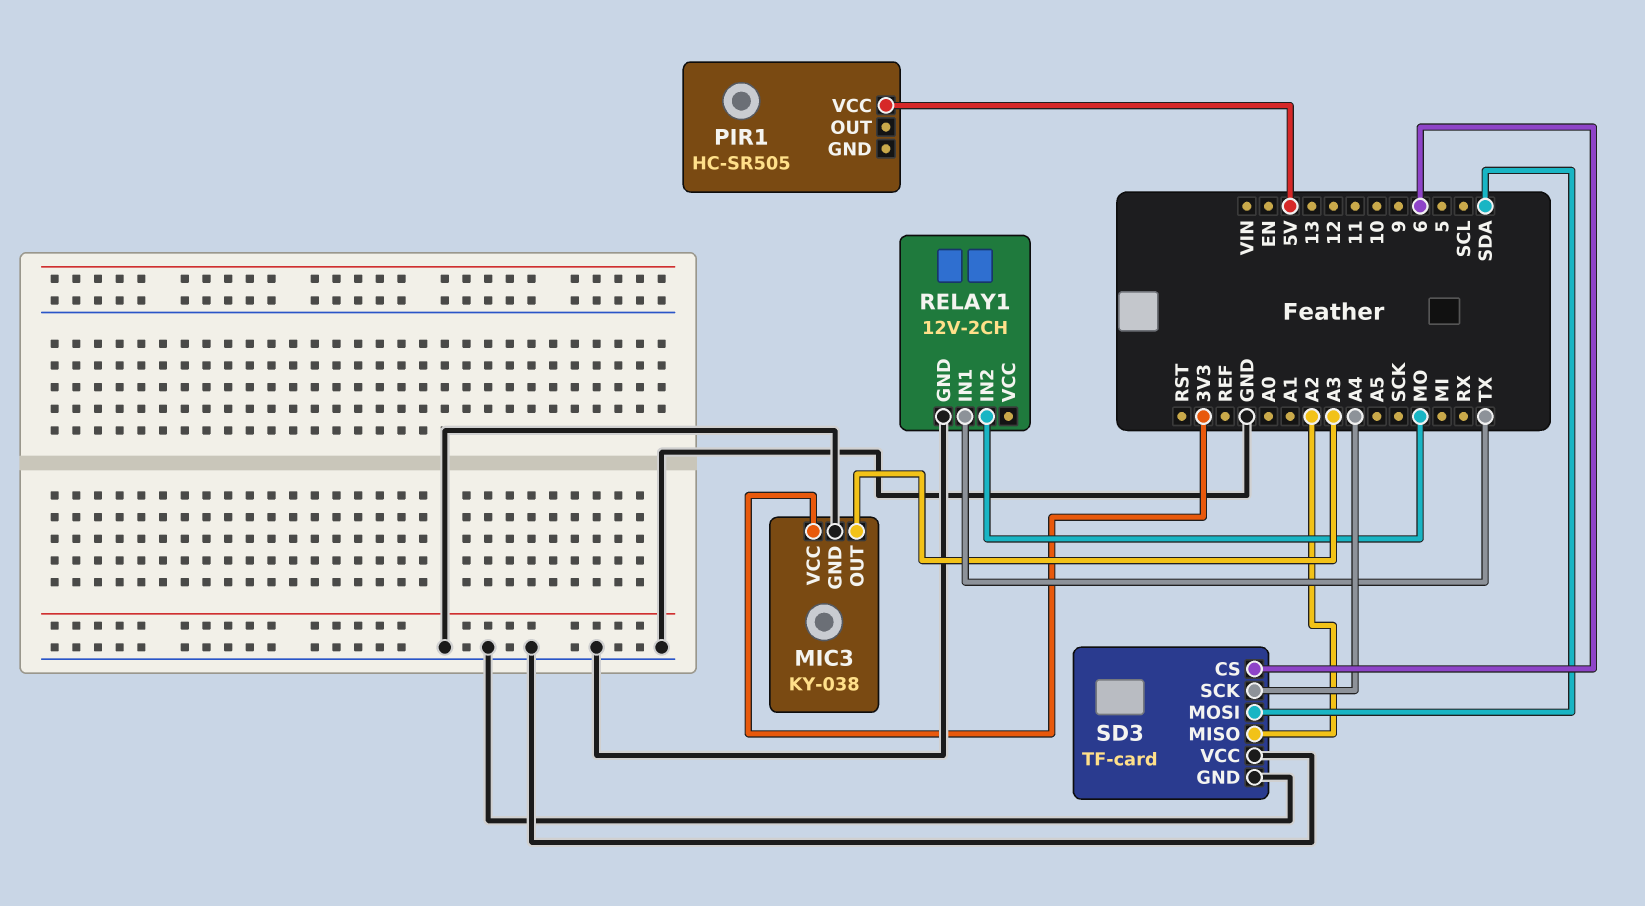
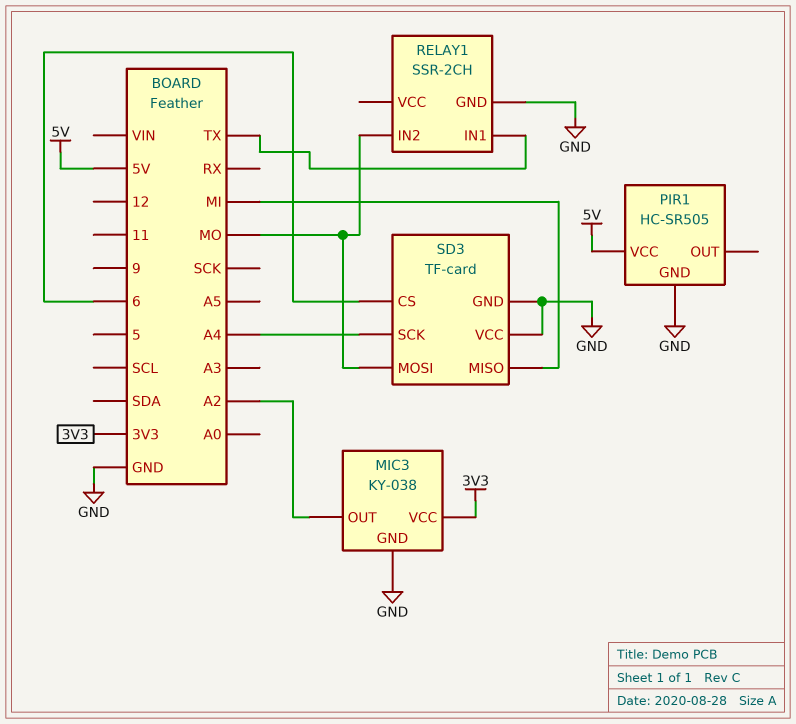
MIC3 pin OUT: A3 -> A2
PIR1 pin GND: none -> GND
RELAY1: 12V-2CH -> SSR-2CH
SD3 pin MISO: A2 -> MI
SD3 pin MOSI: SDA -> MO

